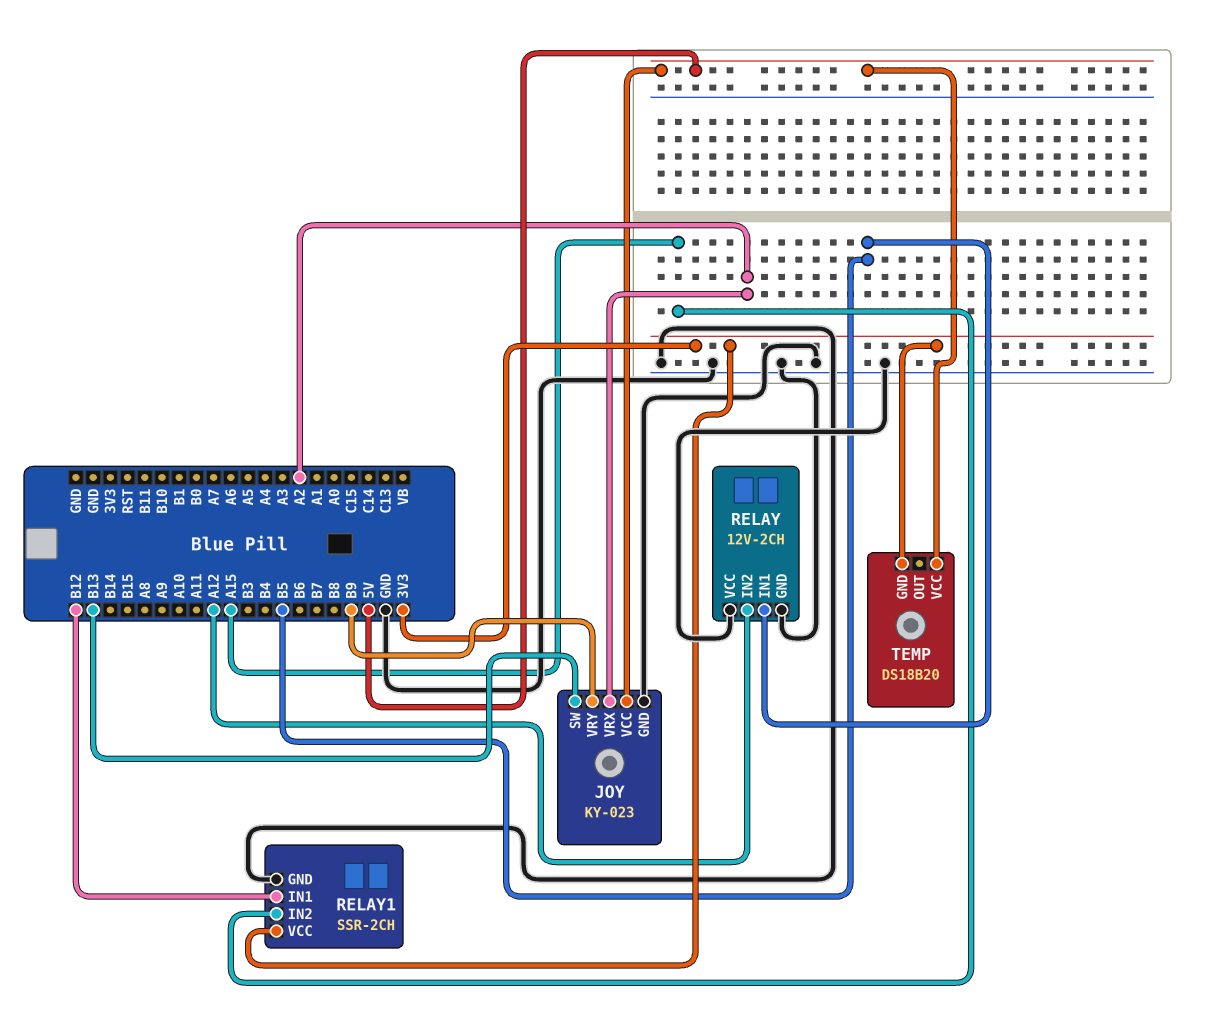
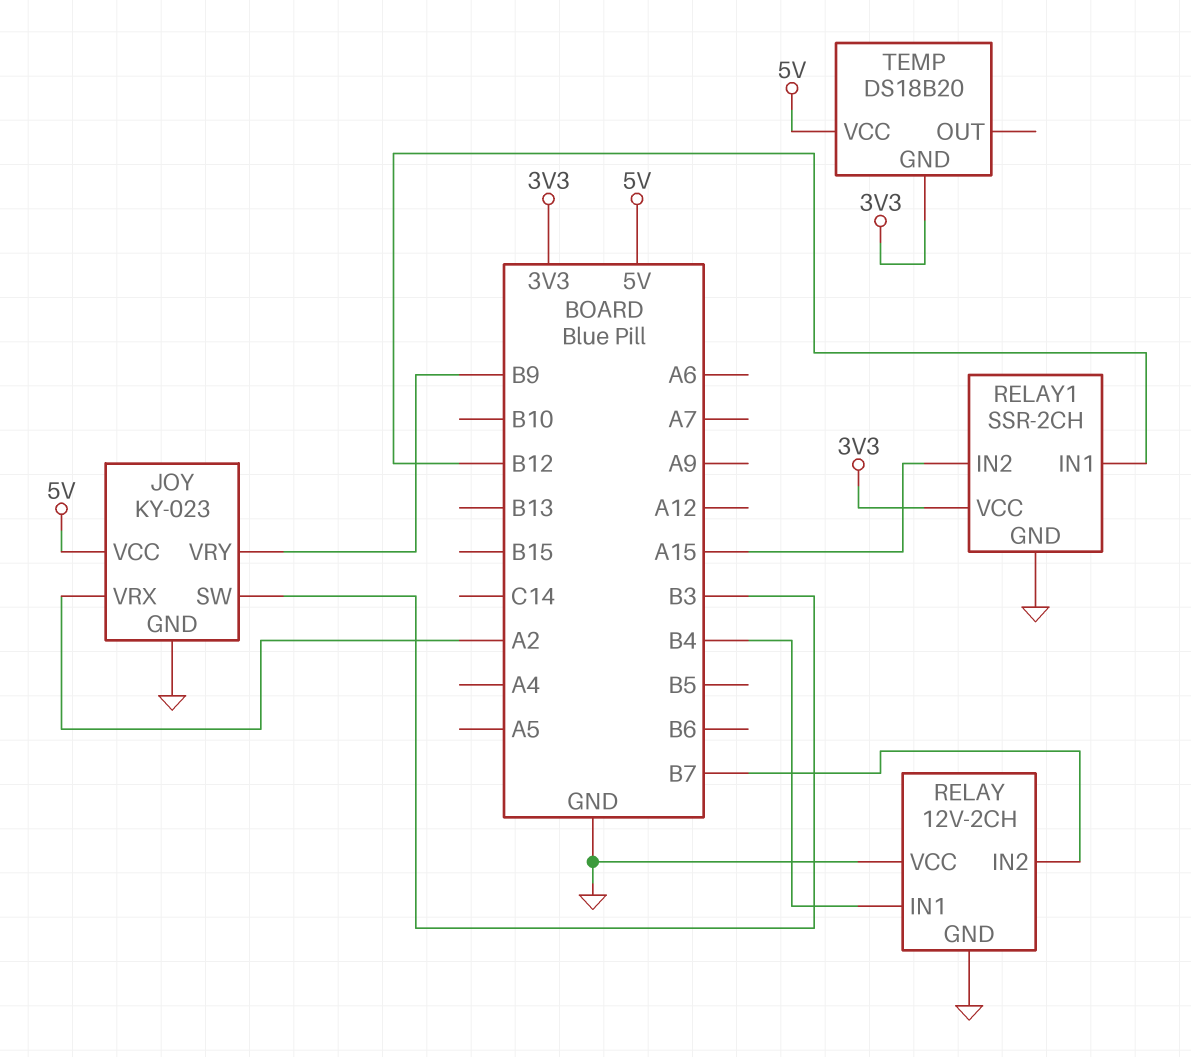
JOY pin SW: B13 -> B3
RELAY pin IN1: B5 -> B4
RELAY pin IN2: A12 -> B7

